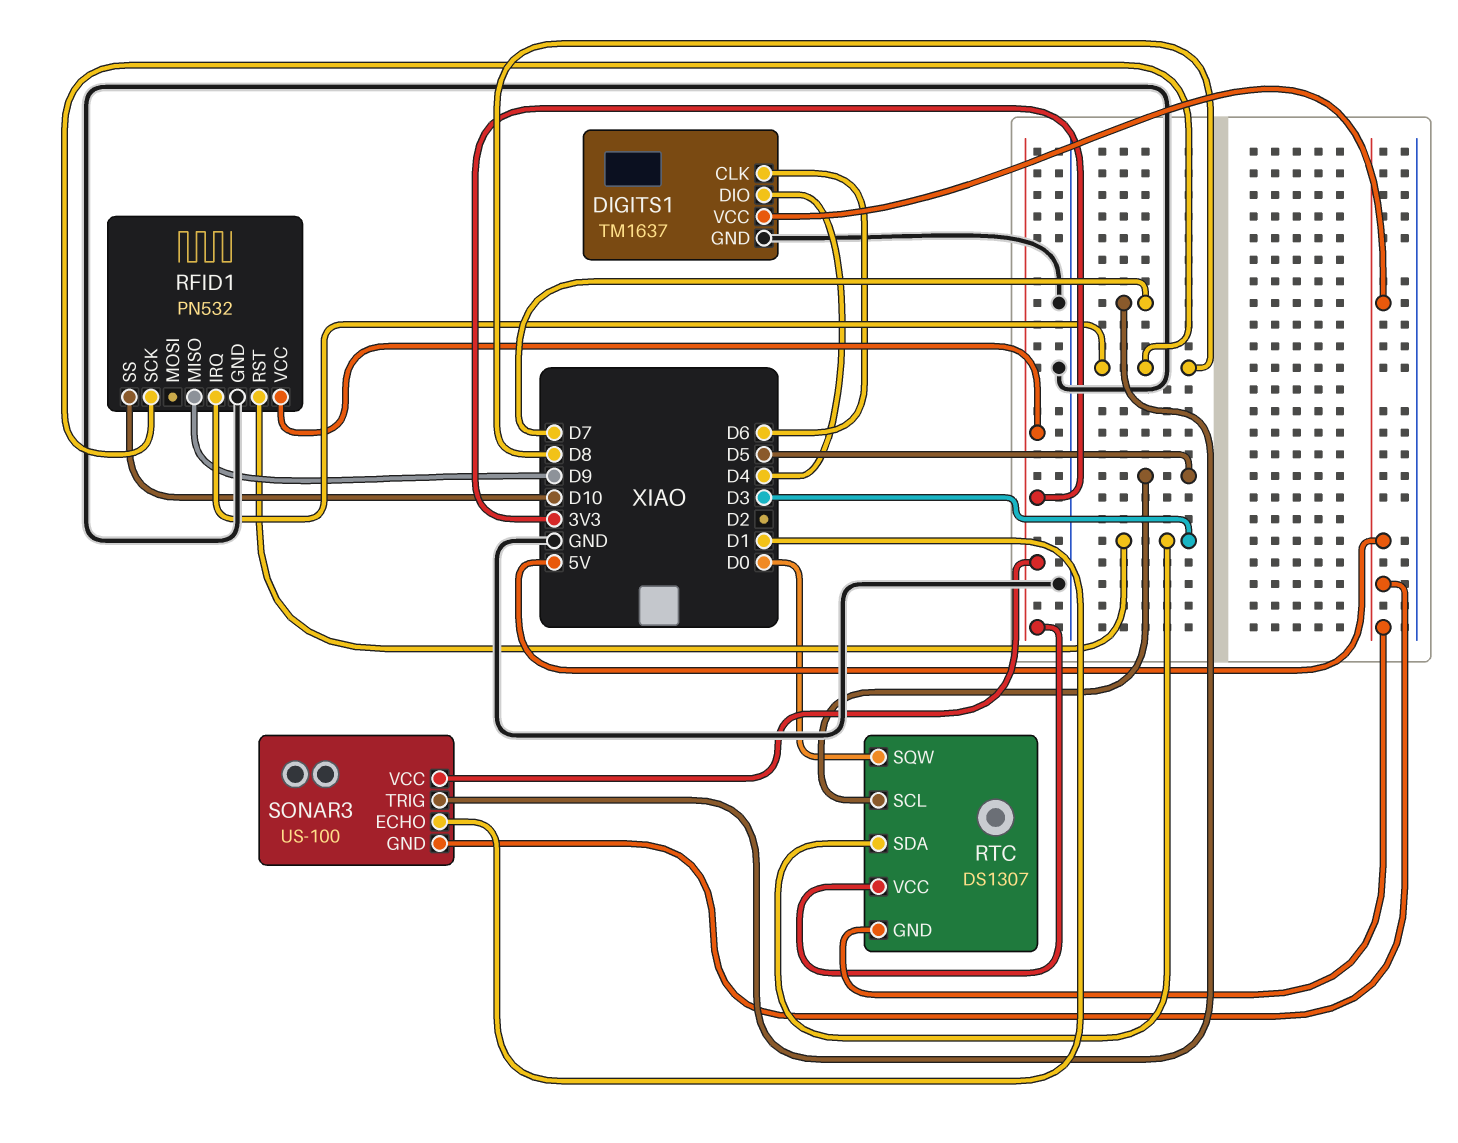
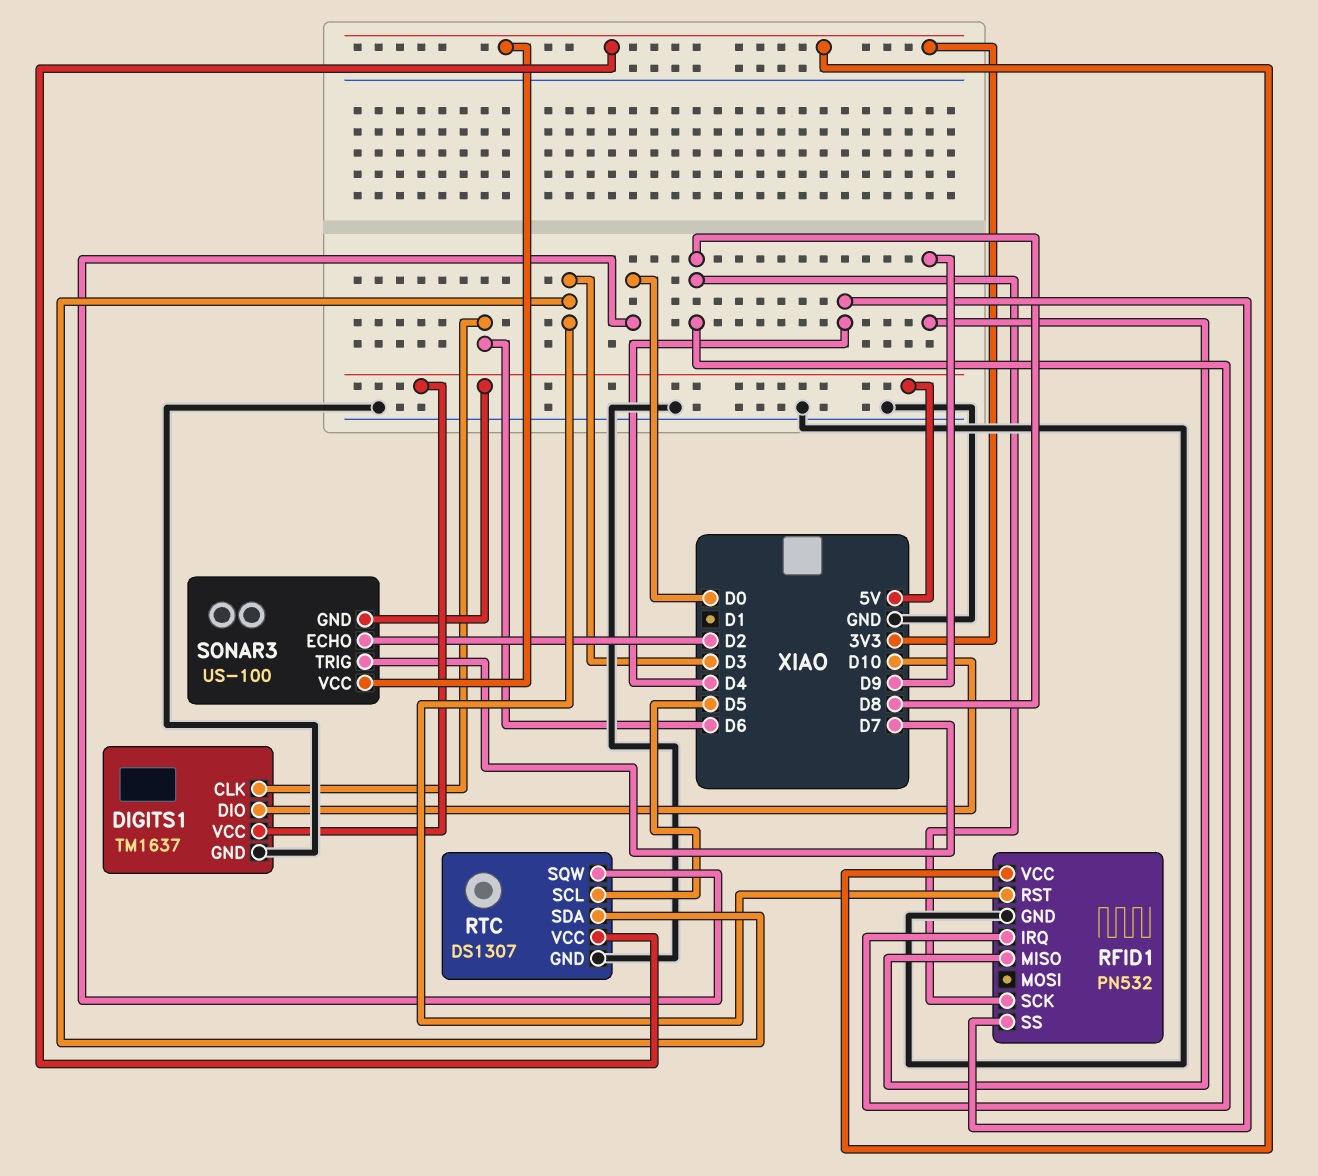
DIGITS1 pin DIO: D4 -> D10
RFID1 pin SS: D10 -> D4
RTC pin GND: 5V -> GND
SONAR3 pin ECHO: D1 -> D2

